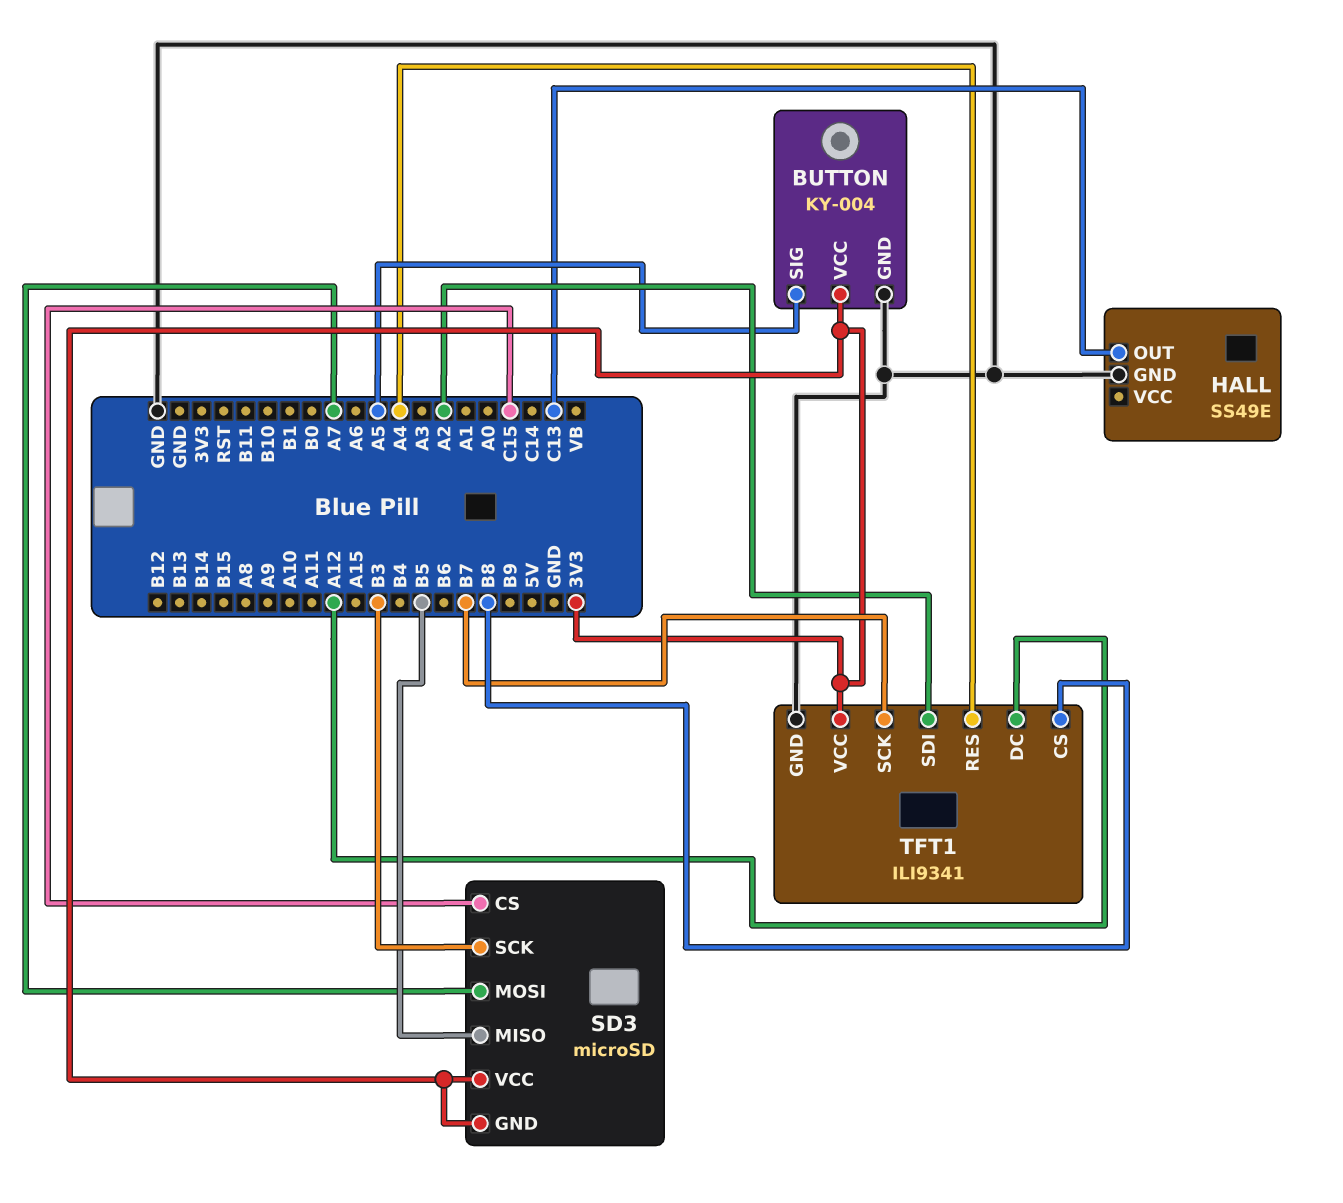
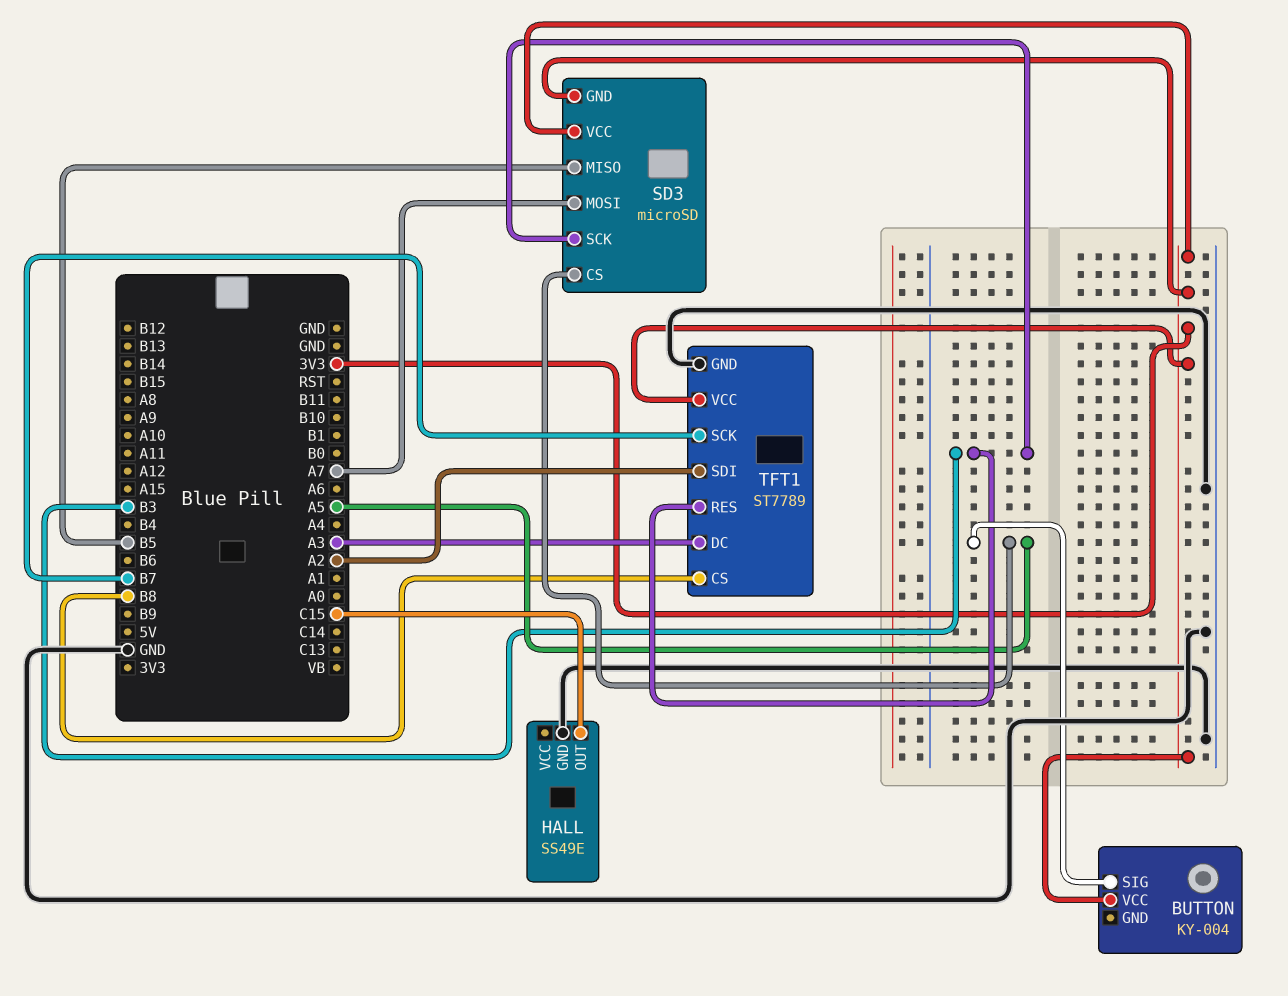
BUTTON pin GND: GND -> none
HALL pin OUT: C13 -> C15
SD3 pin CS: C15 -> A5
TFT1: ILI9341 -> ST7789
TFT1 pin DC: A12 -> A3
TFT1 pin RES: A4 -> B3

